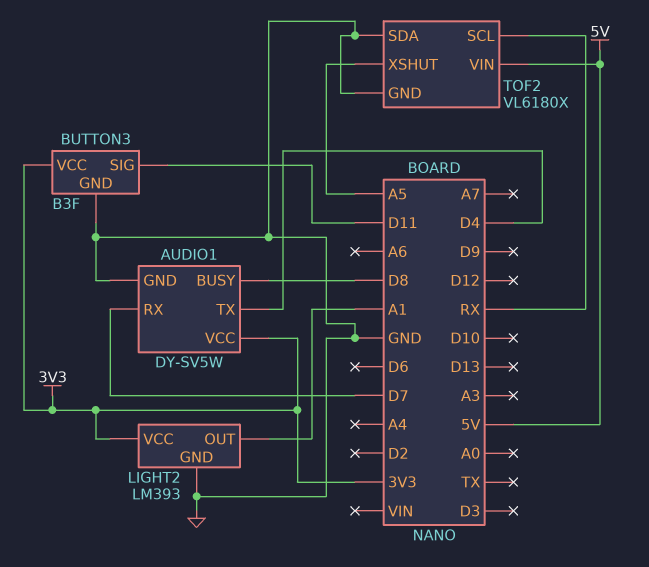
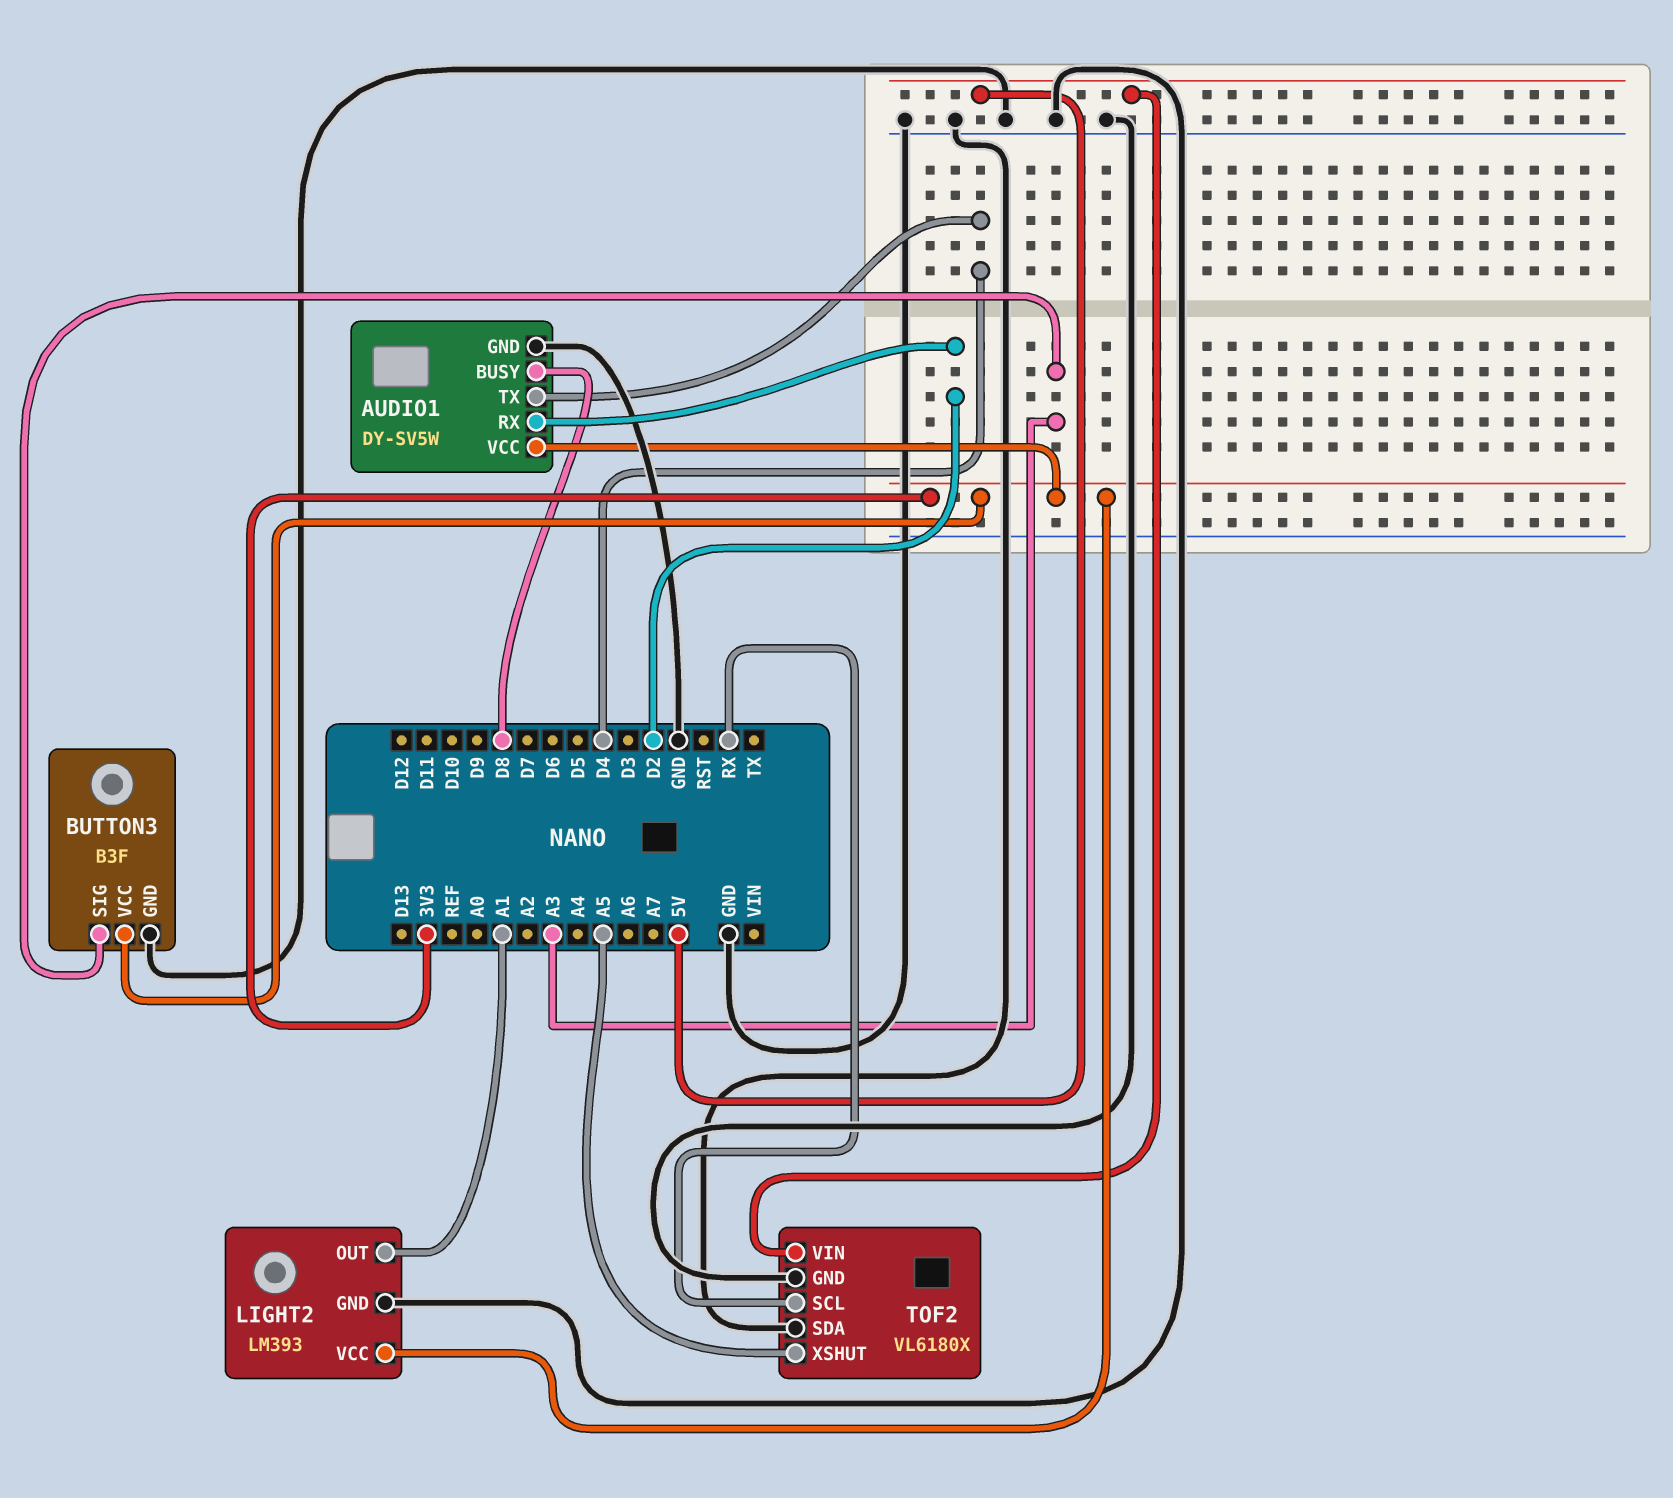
AUDIO1 pin RX: D7 -> D2
BUTTON3 pin SIG: D11 -> A3

